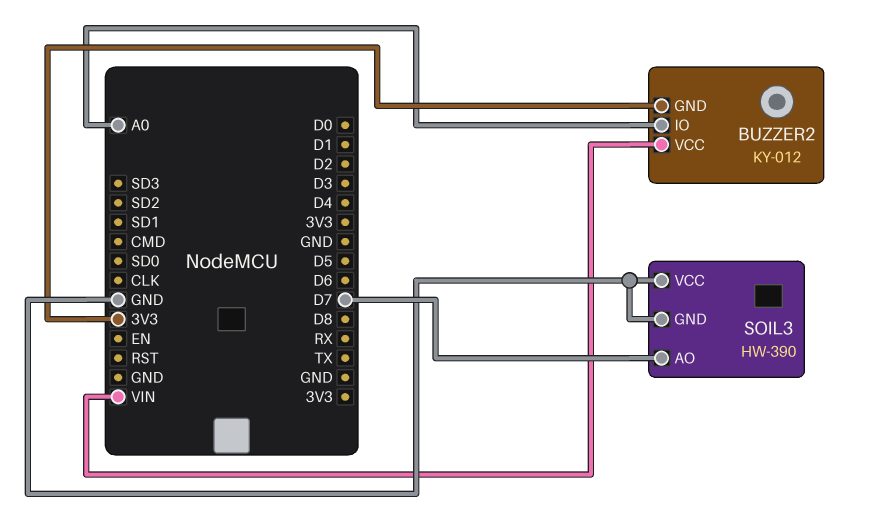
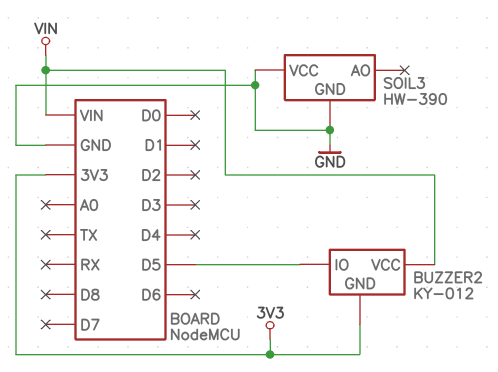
BUZZER2 pin IO: A0 -> D5
SOIL3 pin AO: D7 -> none

